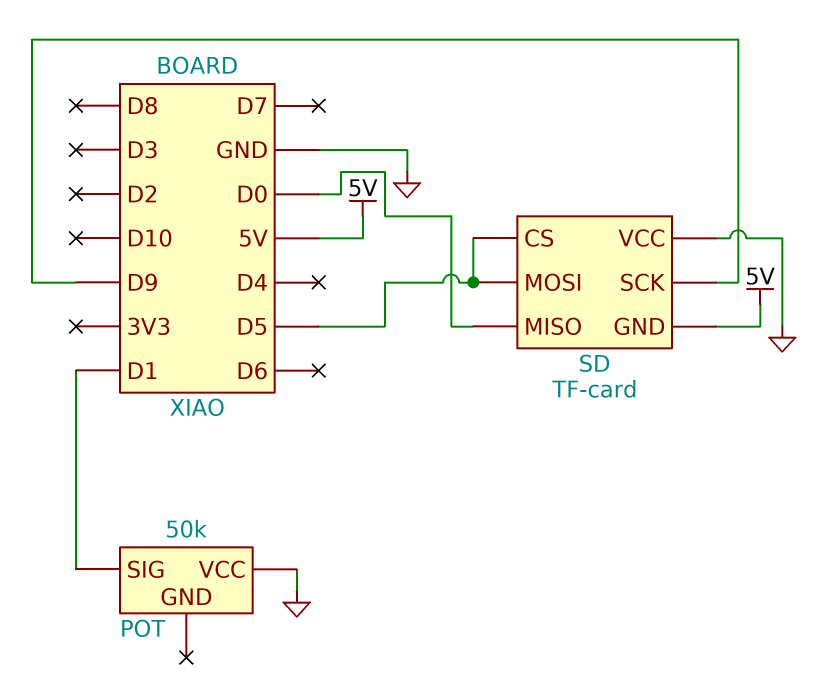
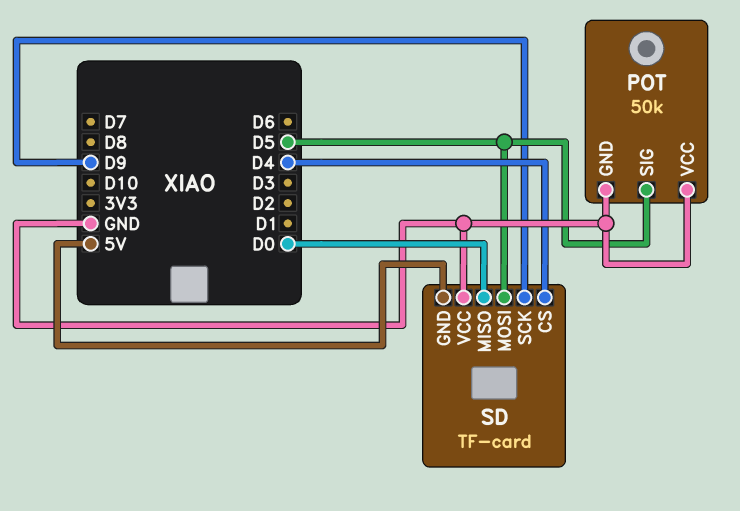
POT pin GND: none -> GND
POT pin SIG: D1 -> D5
SD pin CS: D5 -> D4

